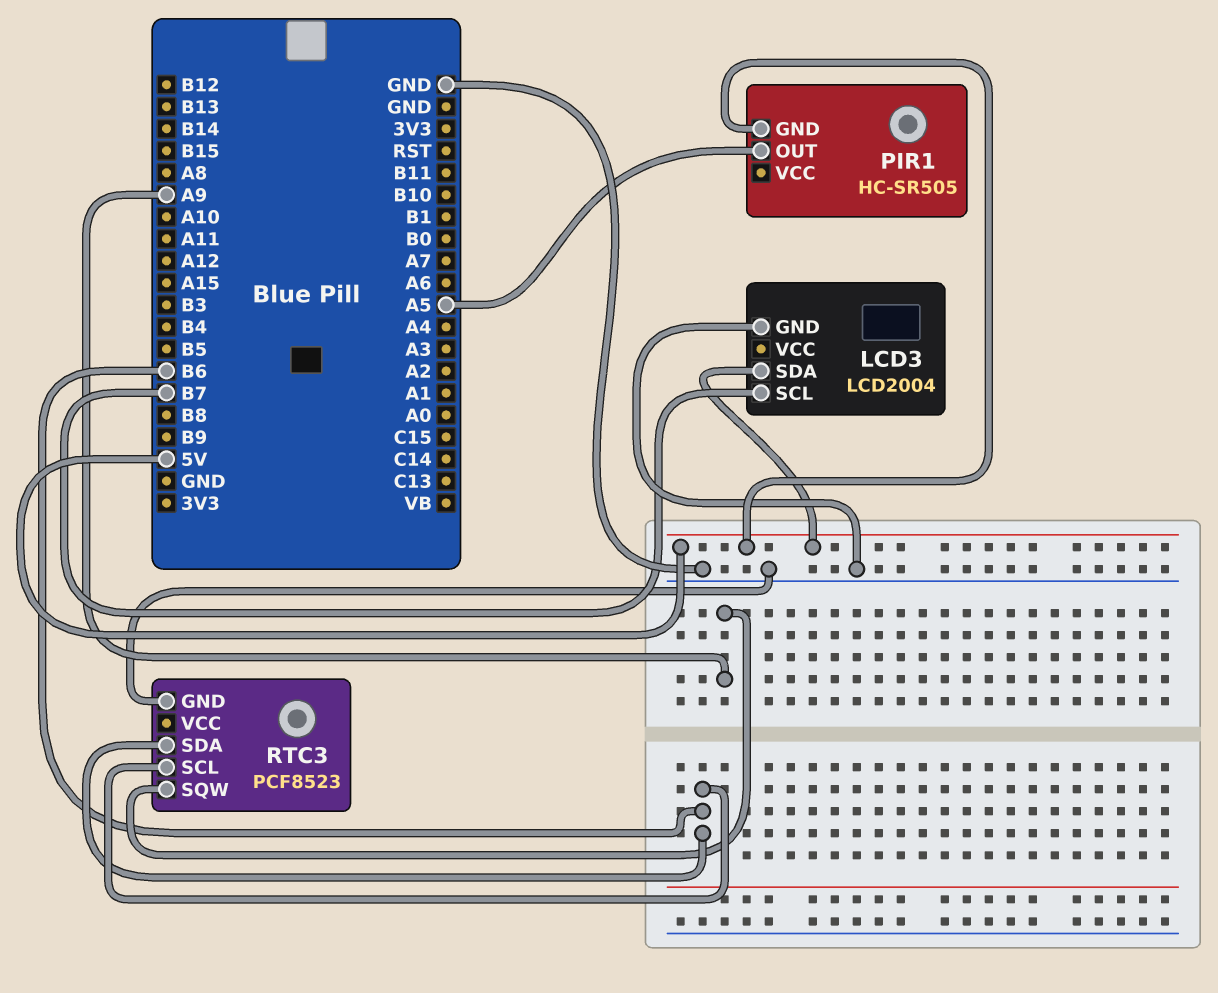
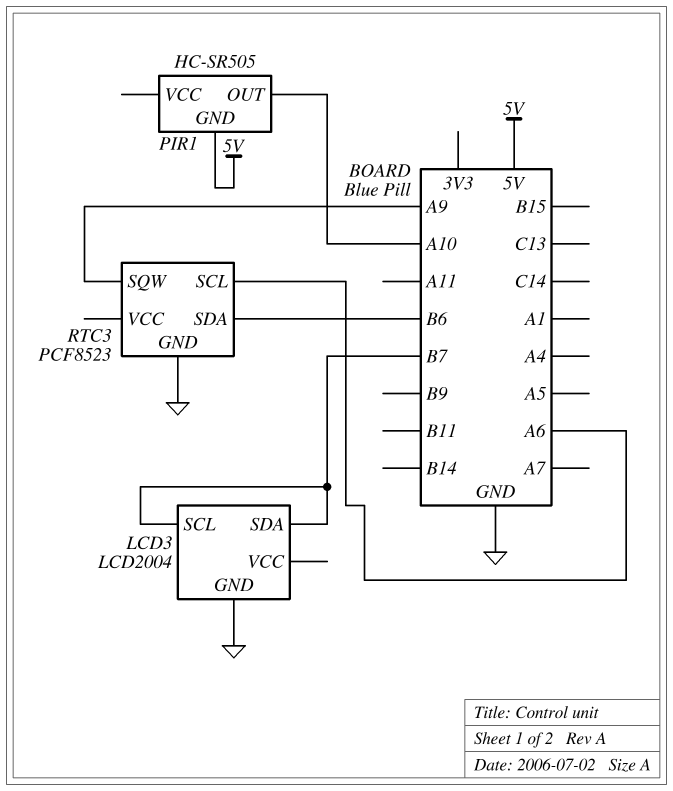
LCD3 pin SDA: 5V -> B7
PIR1 pin OUT: A5 -> A10
RTC3 pin SCL: B6 -> A6

